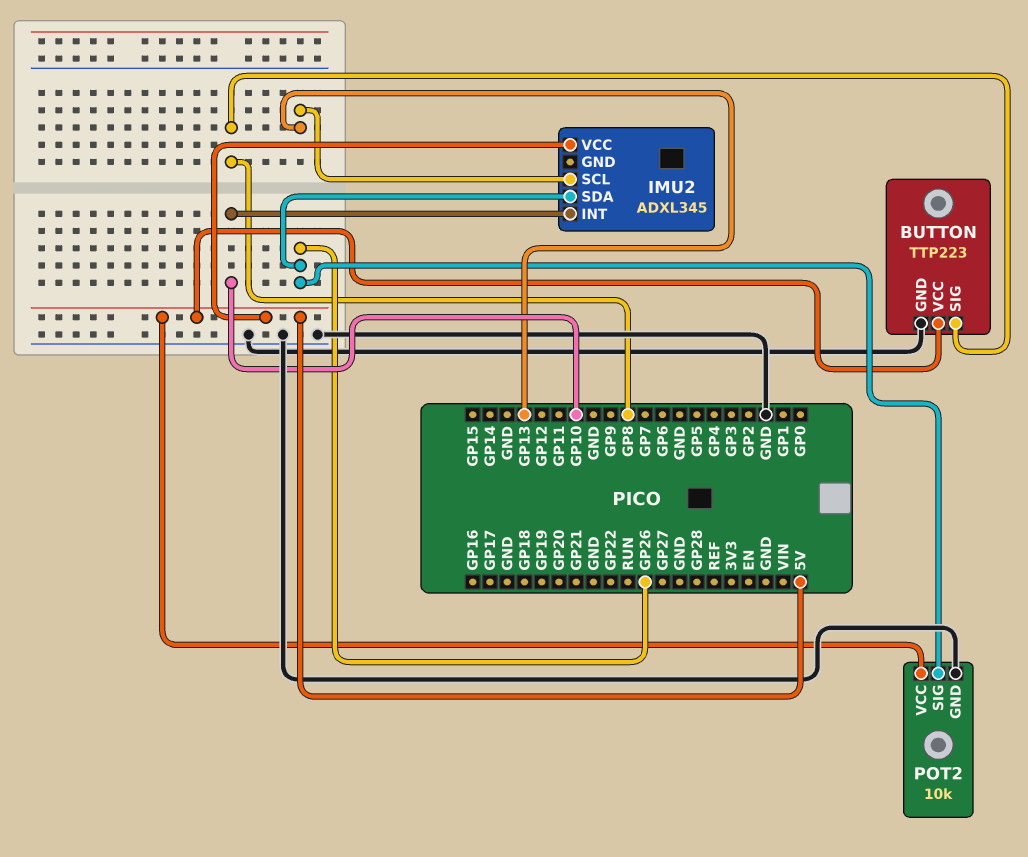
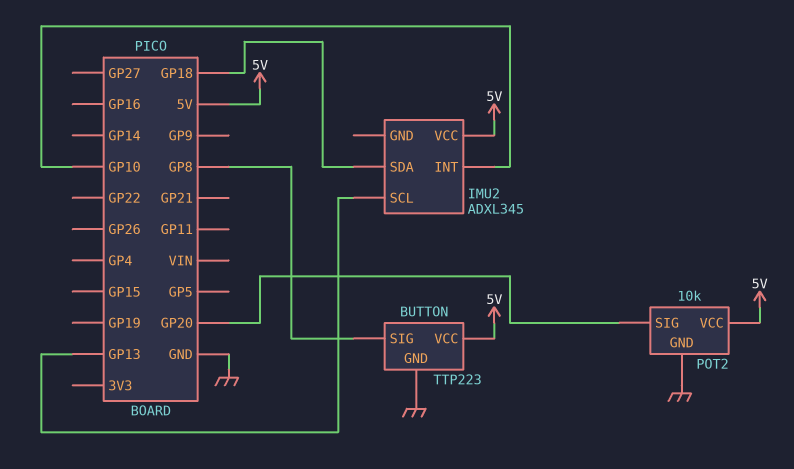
IMU2 pin SDA: GP26 -> GP18
POT2 pin SIG: GP26 -> GP20

